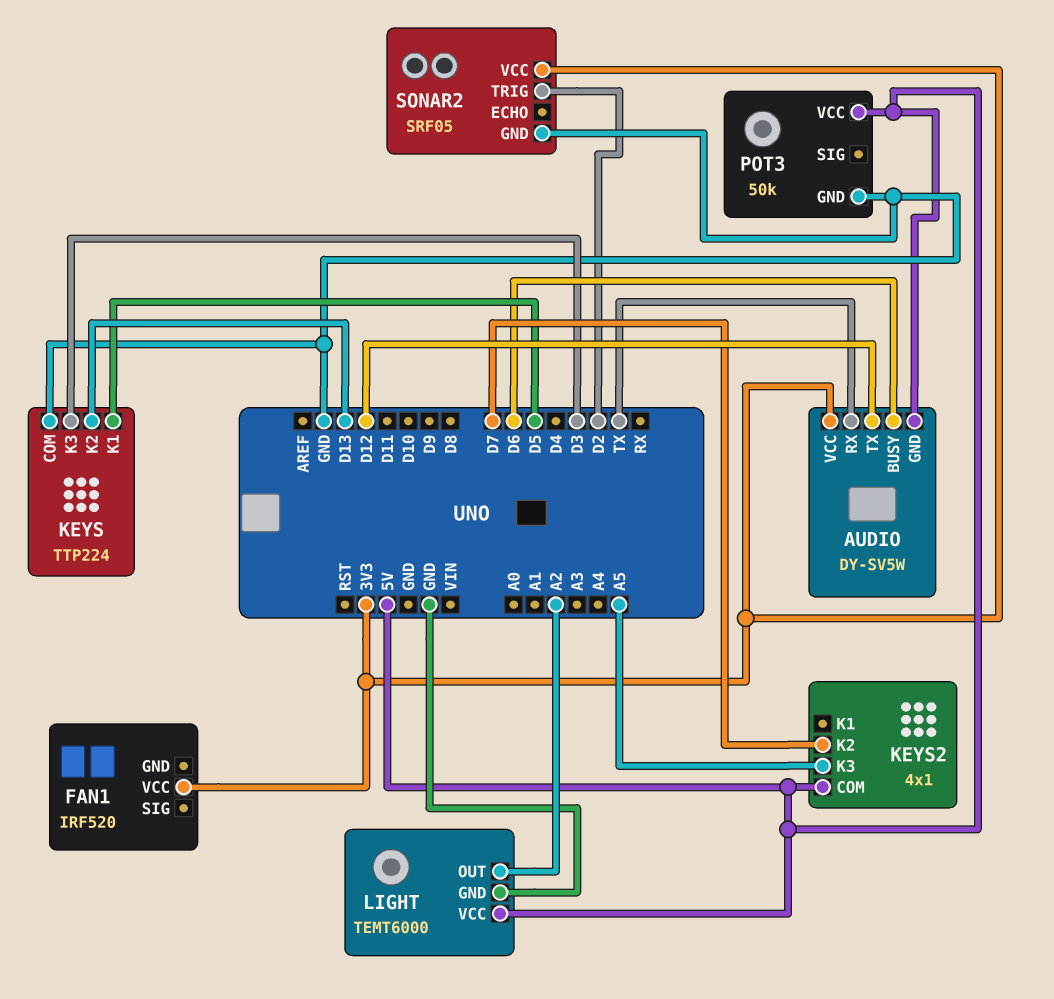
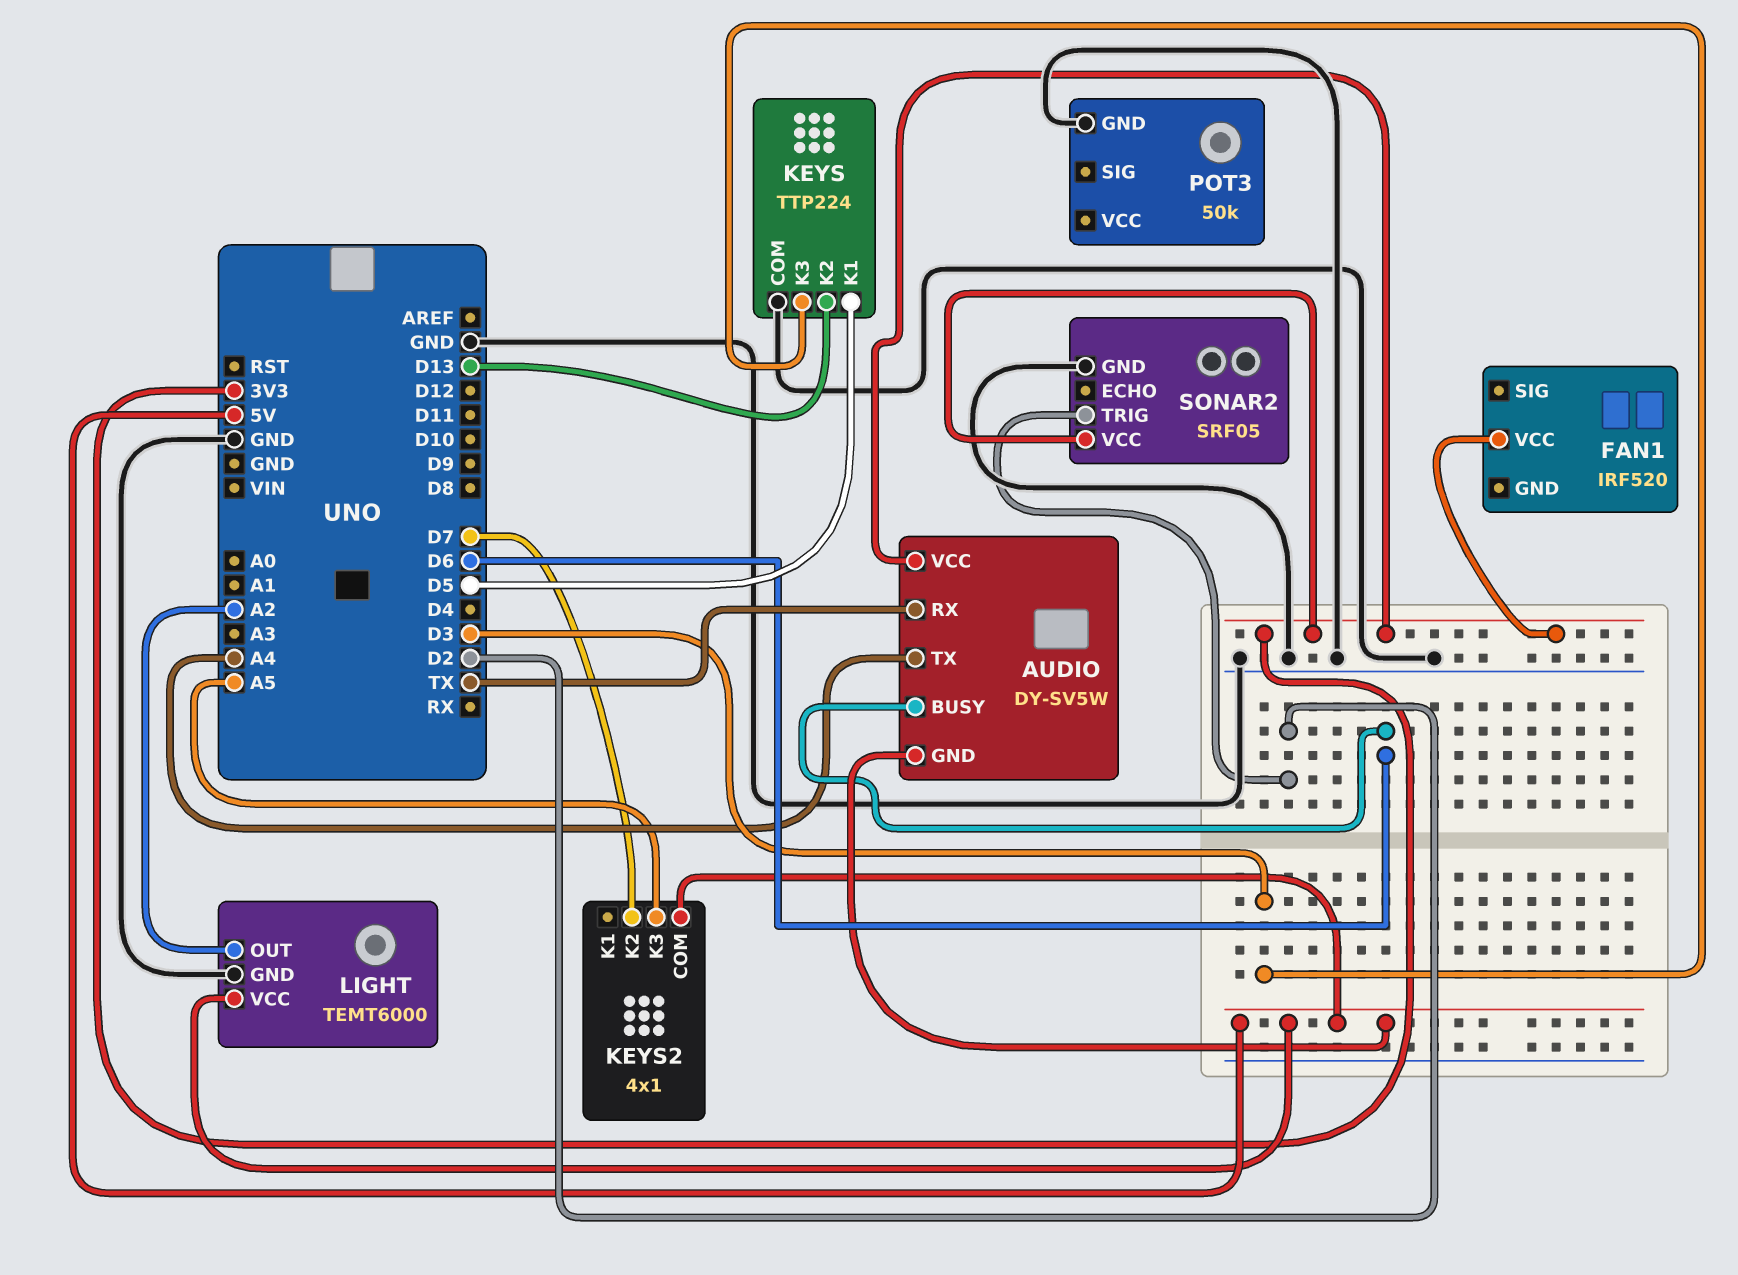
AUDIO pin TX: D12 -> A4
POT3 pin VCC: 5V -> none

